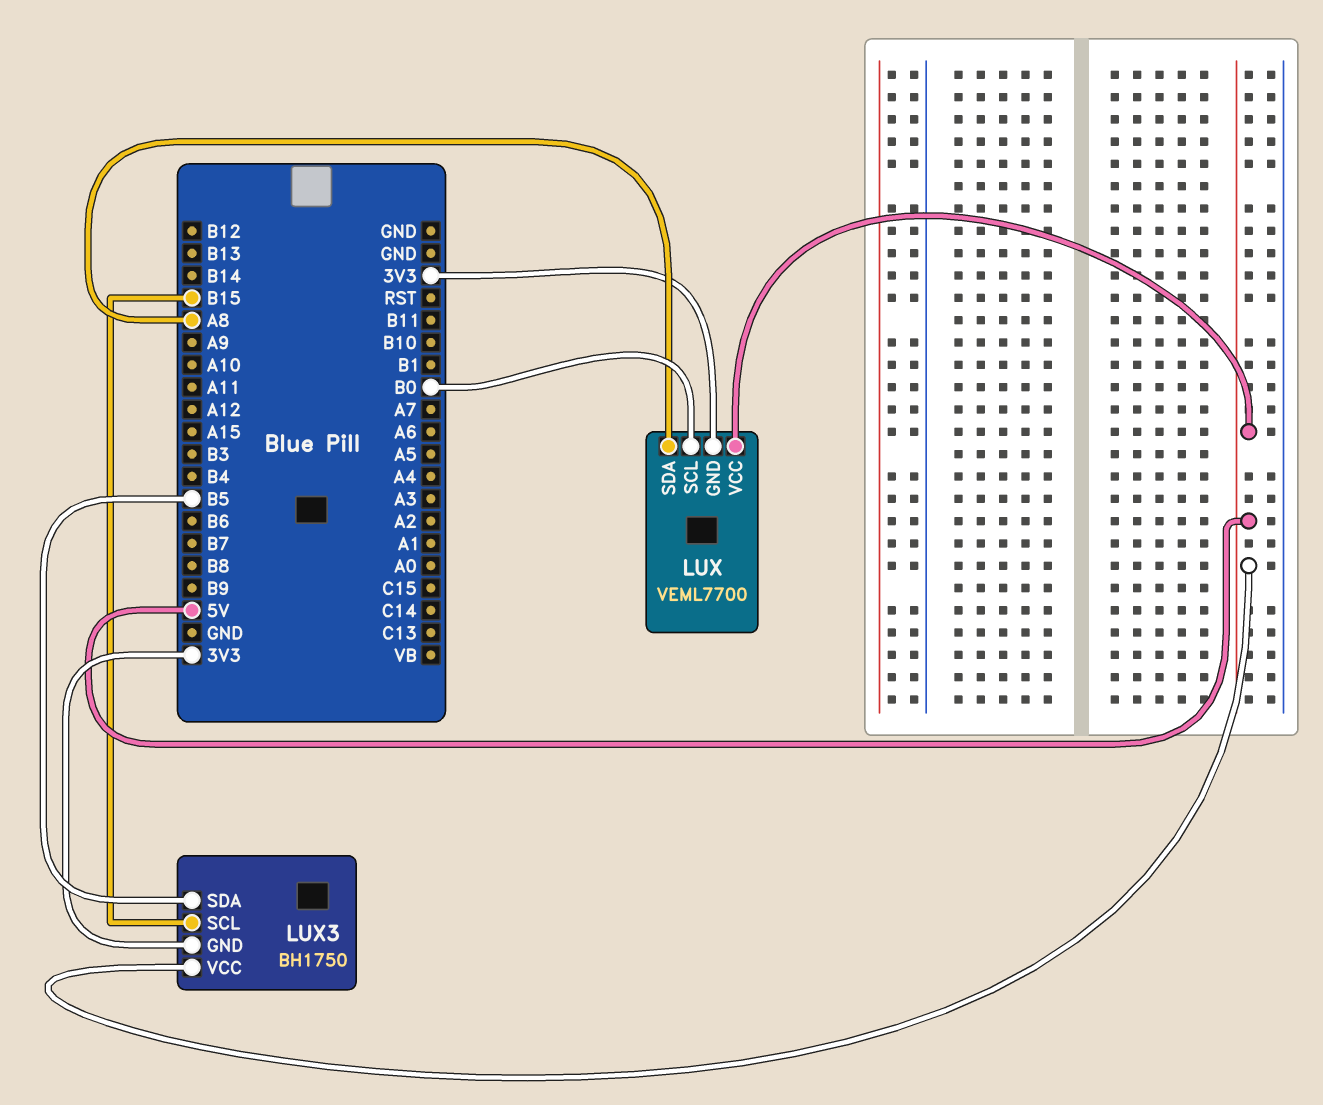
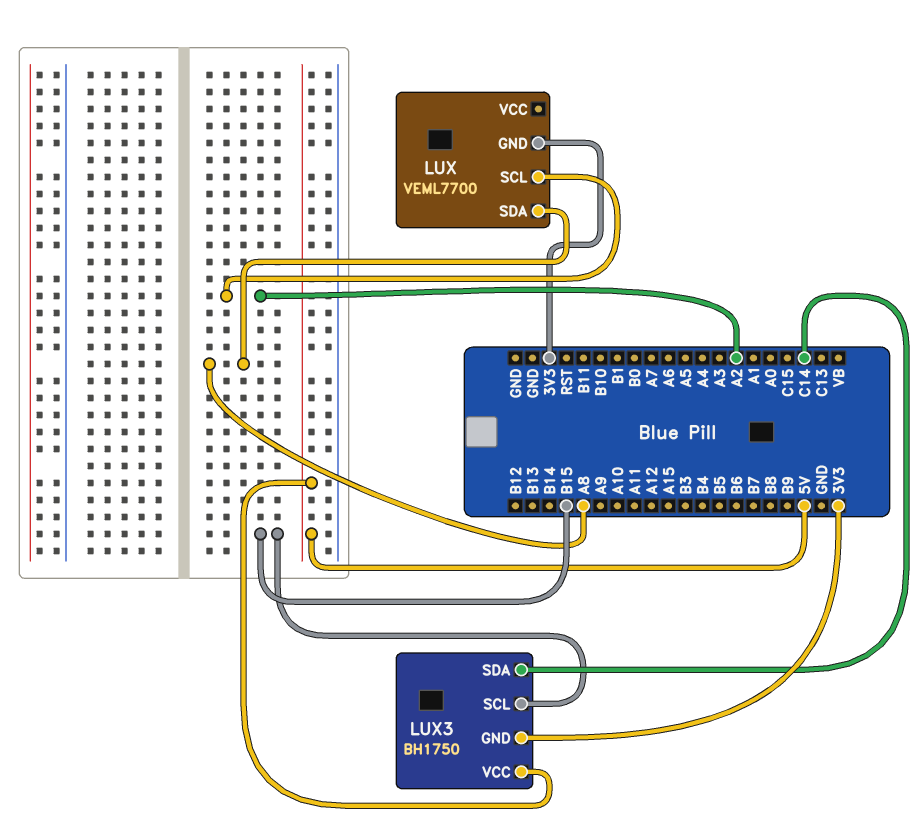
LUX pin SCL: B0 -> A2
LUX pin VCC: 5V -> none
LUX3 pin SDA: B5 -> C14

